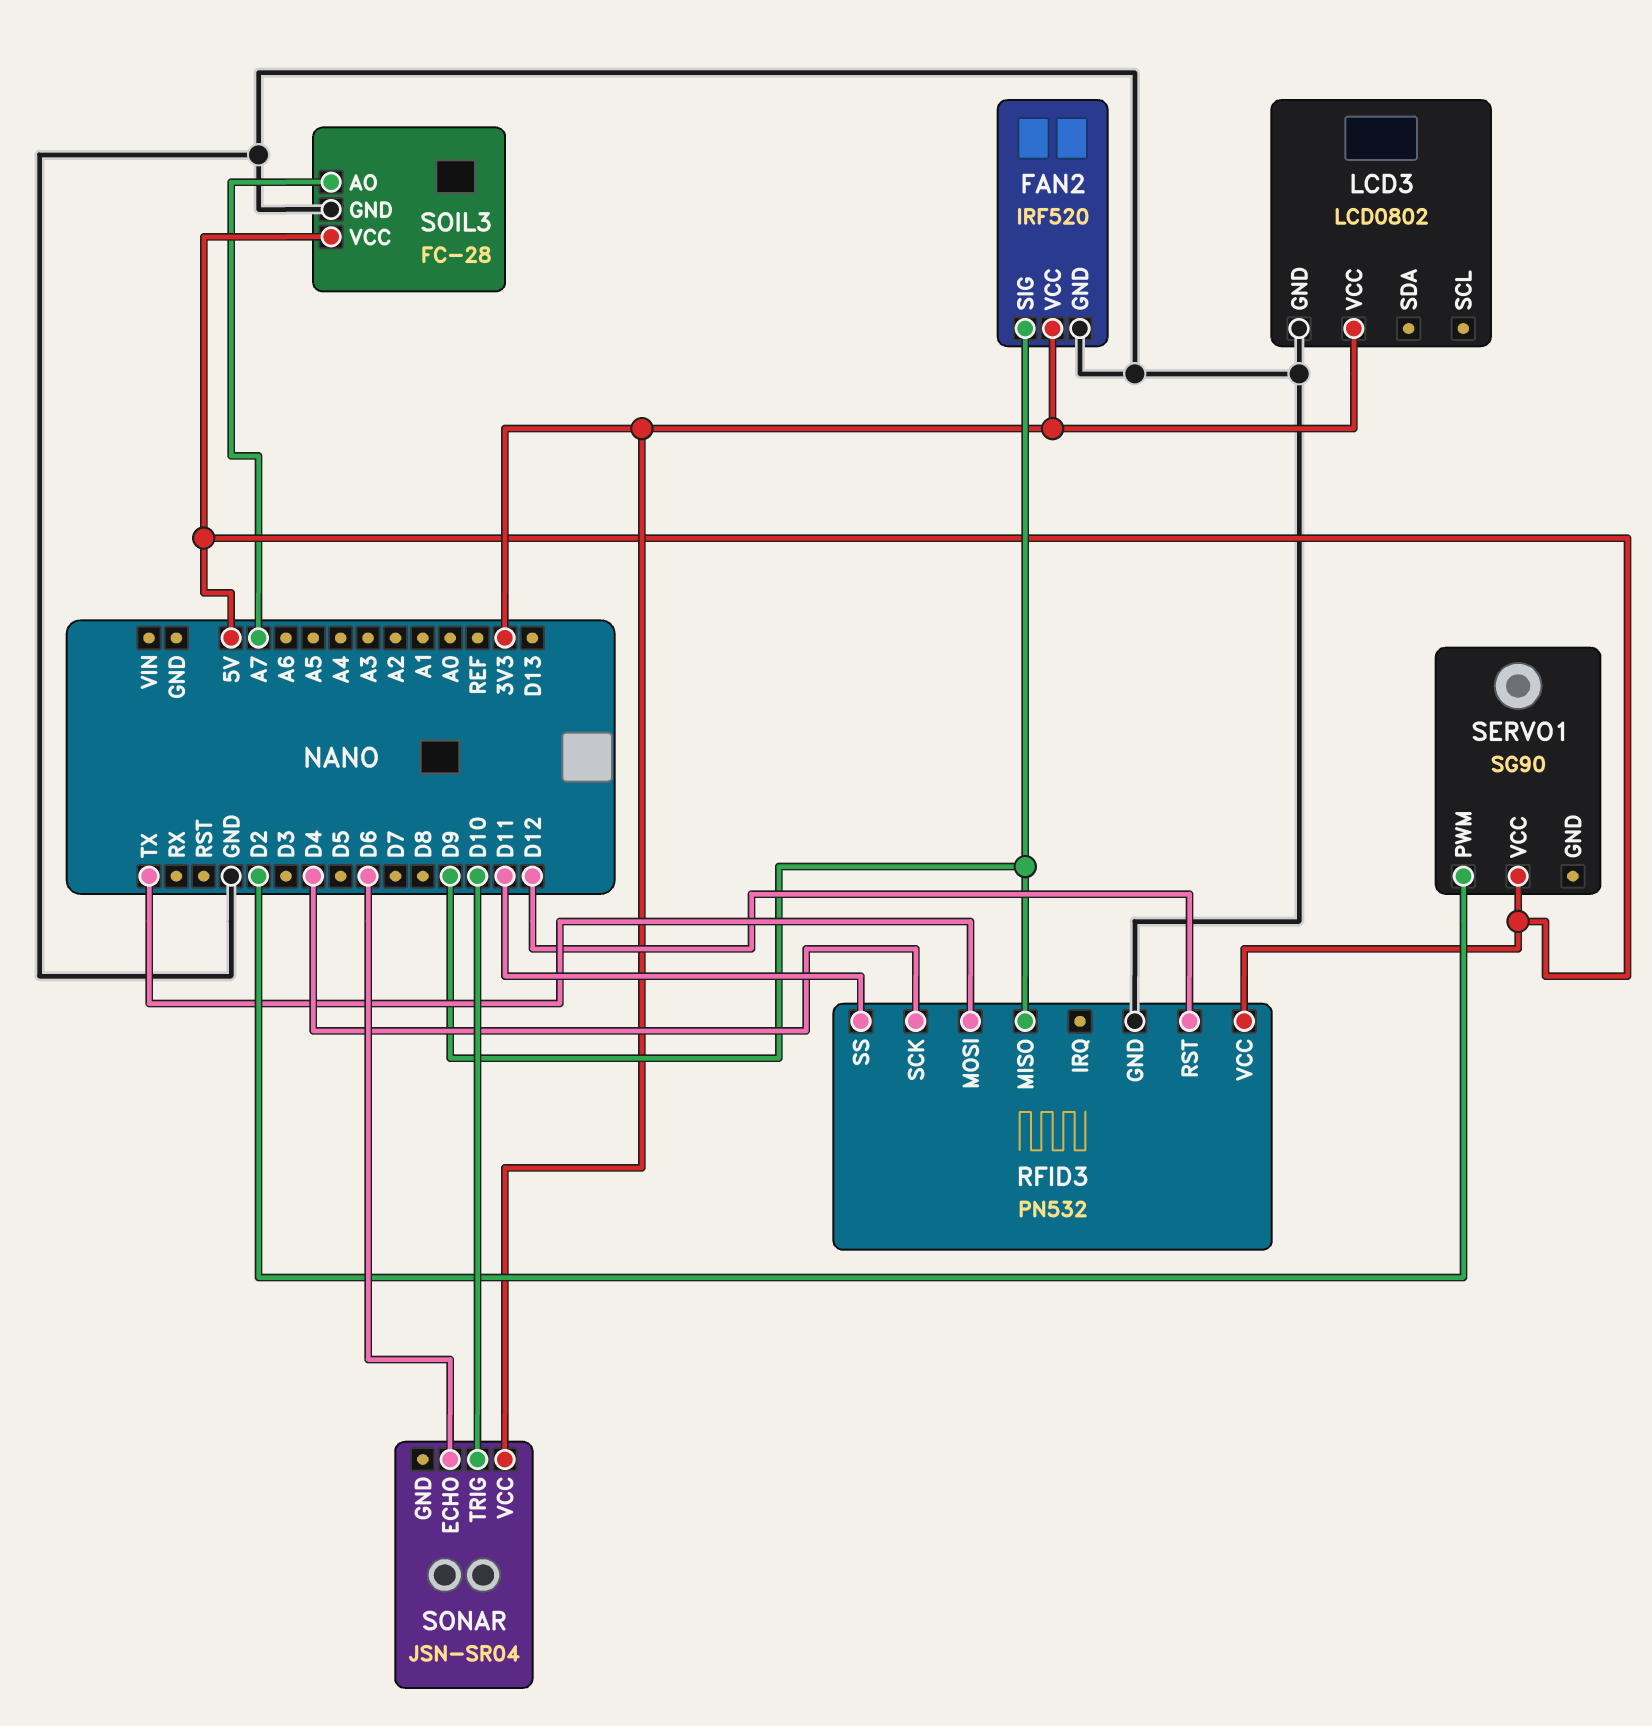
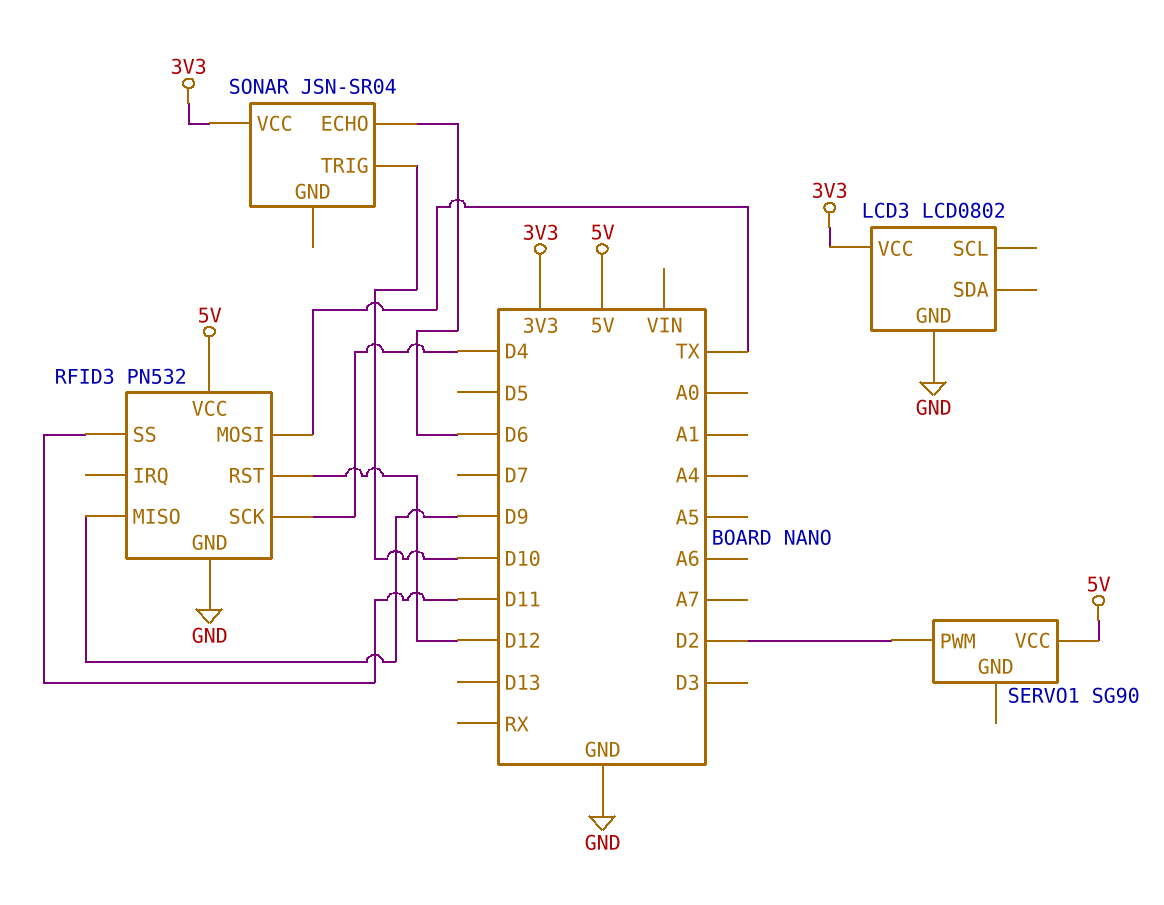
FAN2: IRF520 -> none
FAN2 pin GND: GND -> none
FAN2 pin SIG: D9 -> none
FAN2 pin VCC: 3V3 -> none
SOIL3: FC-28 -> none
SOIL3 pin AO: A7 -> none
SOIL3 pin GND: GND -> none
SOIL3 pin VCC: 5V -> none

